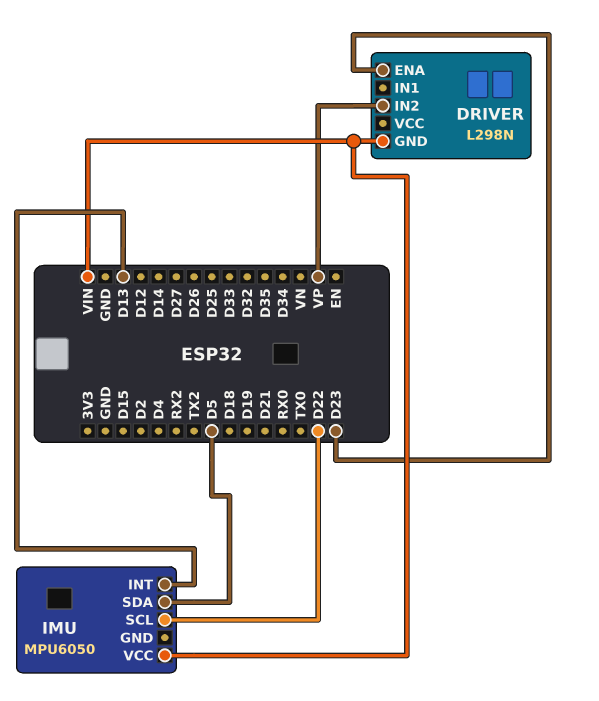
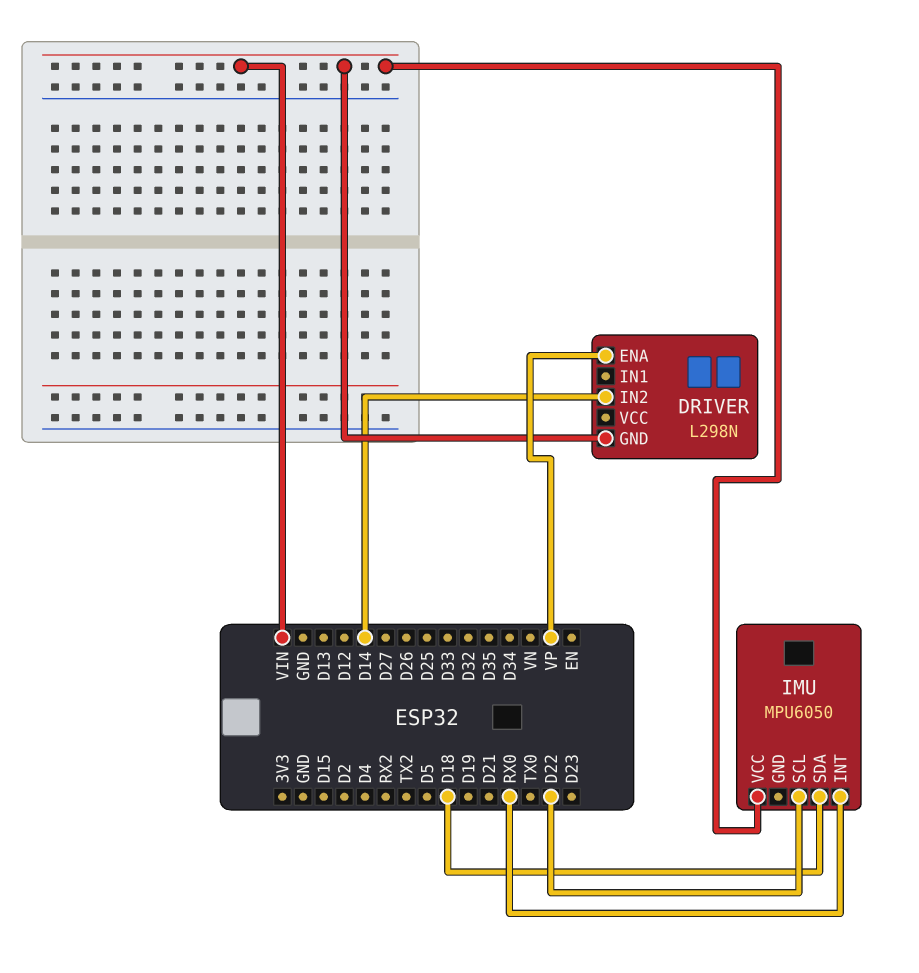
DRIVER pin ENA: D23 -> VP
DRIVER pin IN2: VP -> D14
IMU pin INT: D13 -> RX0
IMU pin SDA: D5 -> D18

